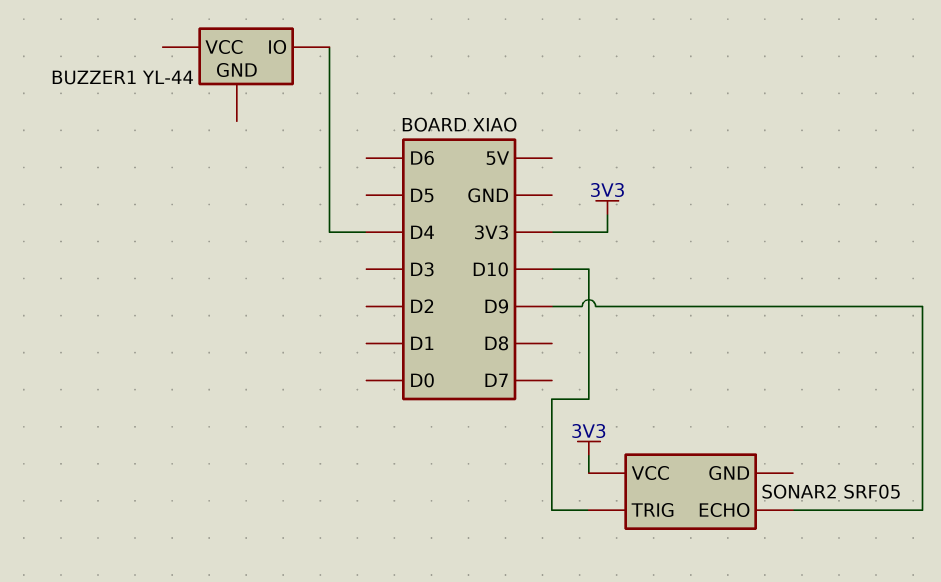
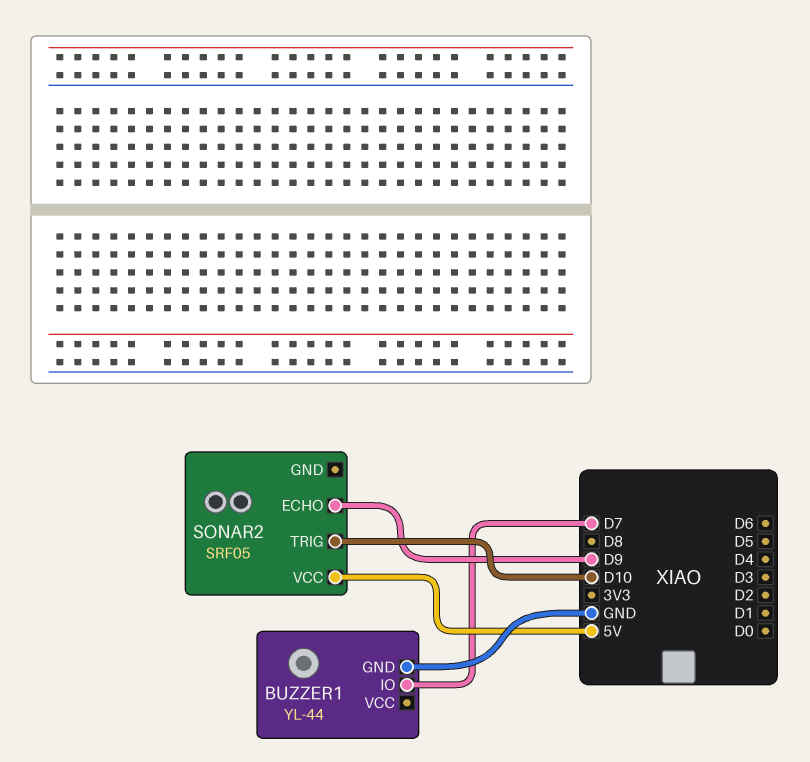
BUZZER1 pin GND: none -> GND
BUZZER1 pin IO: D4 -> D7
SONAR2 pin VCC: 3V3 -> 5V

